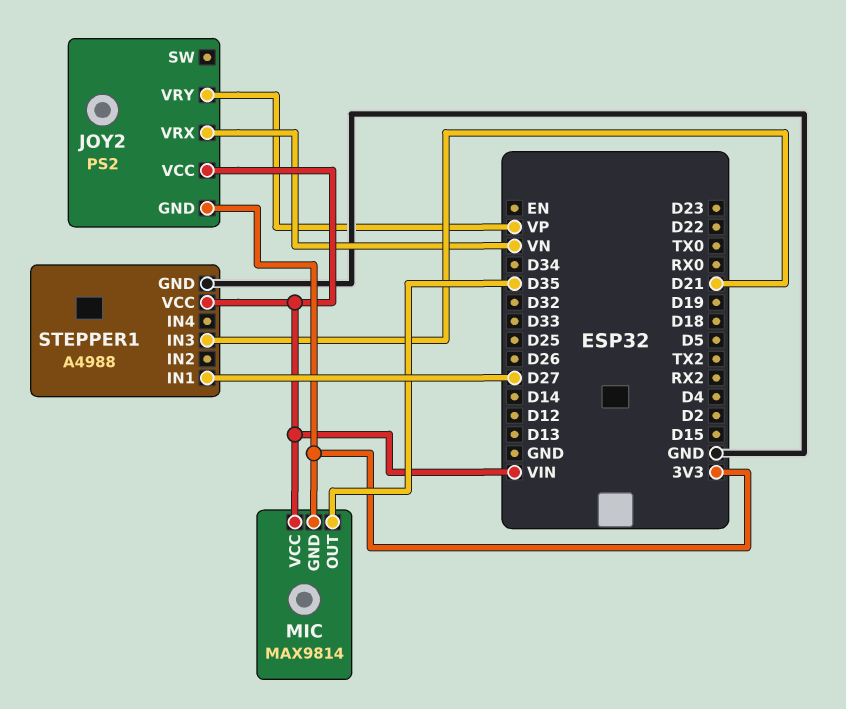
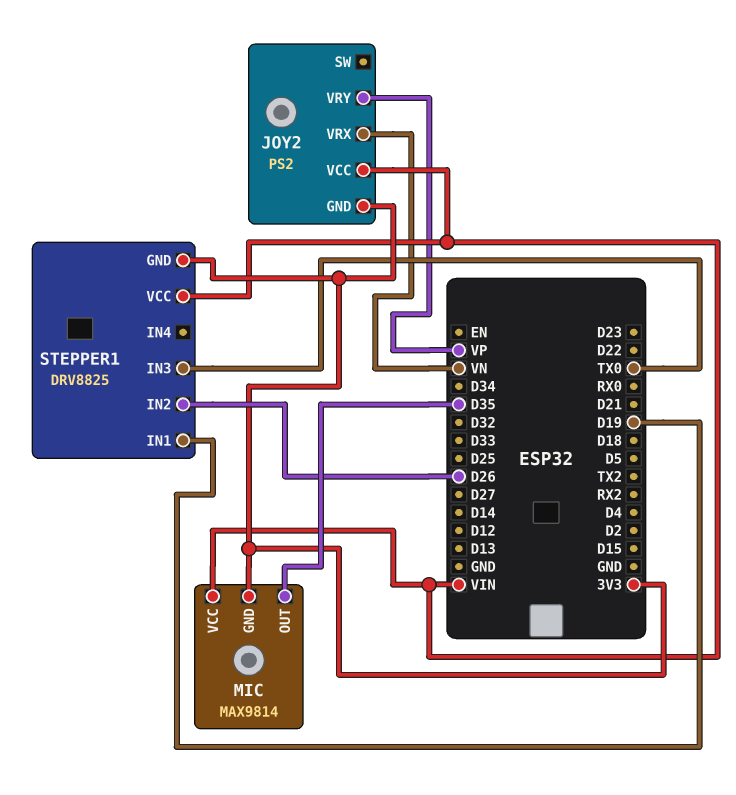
STEPPER1: A4988 -> DRV8825
STEPPER1 pin GND: GND -> 3V3
STEPPER1 pin IN1: D27 -> D19
STEPPER1 pin IN2: none -> D26
STEPPER1 pin IN3: D21 -> TX0

